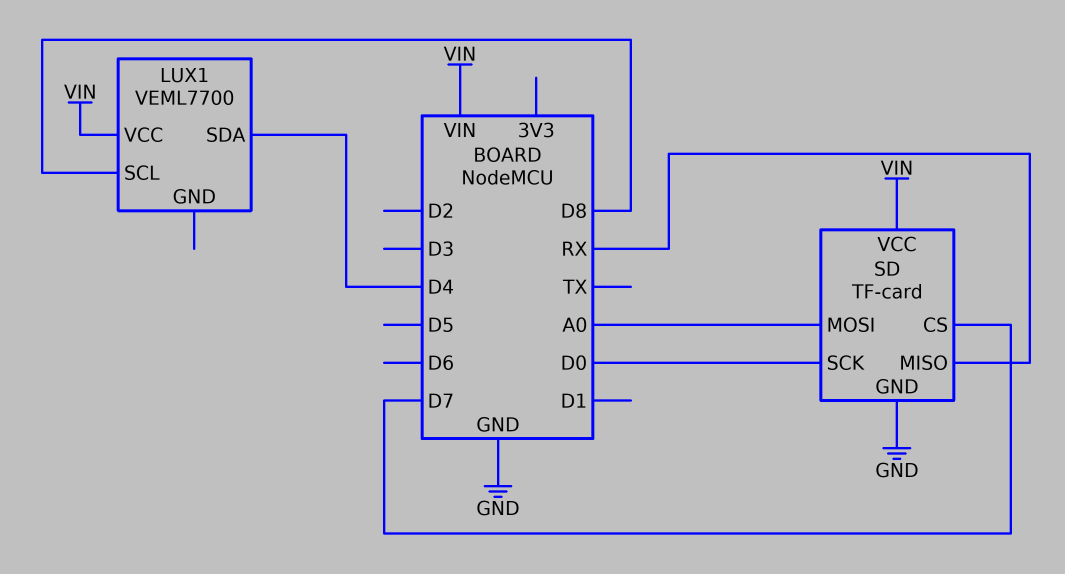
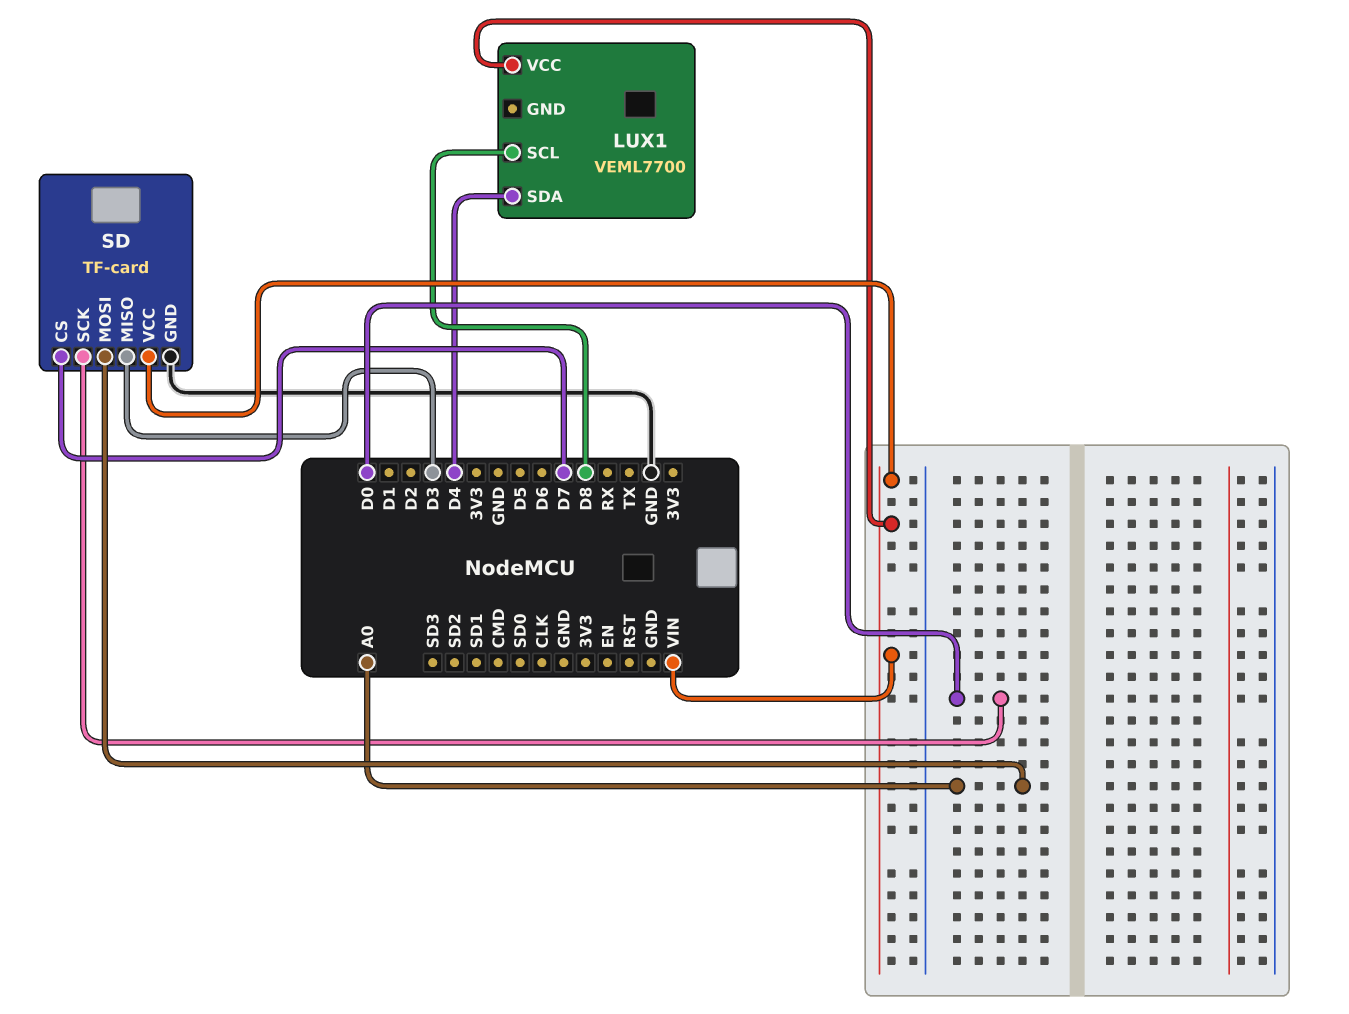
SD pin MISO: RX -> D3

